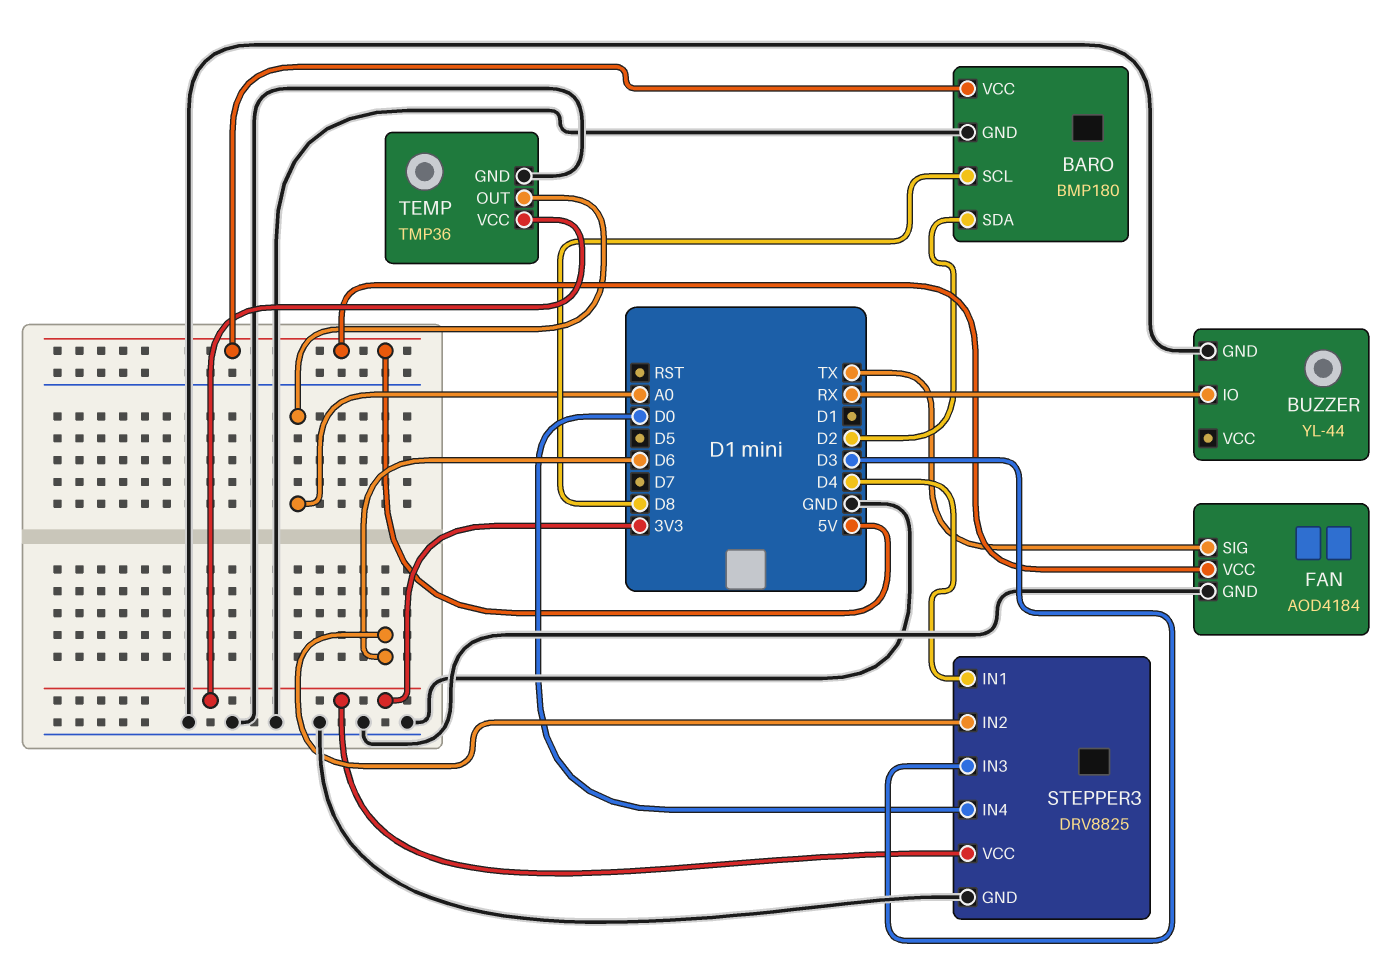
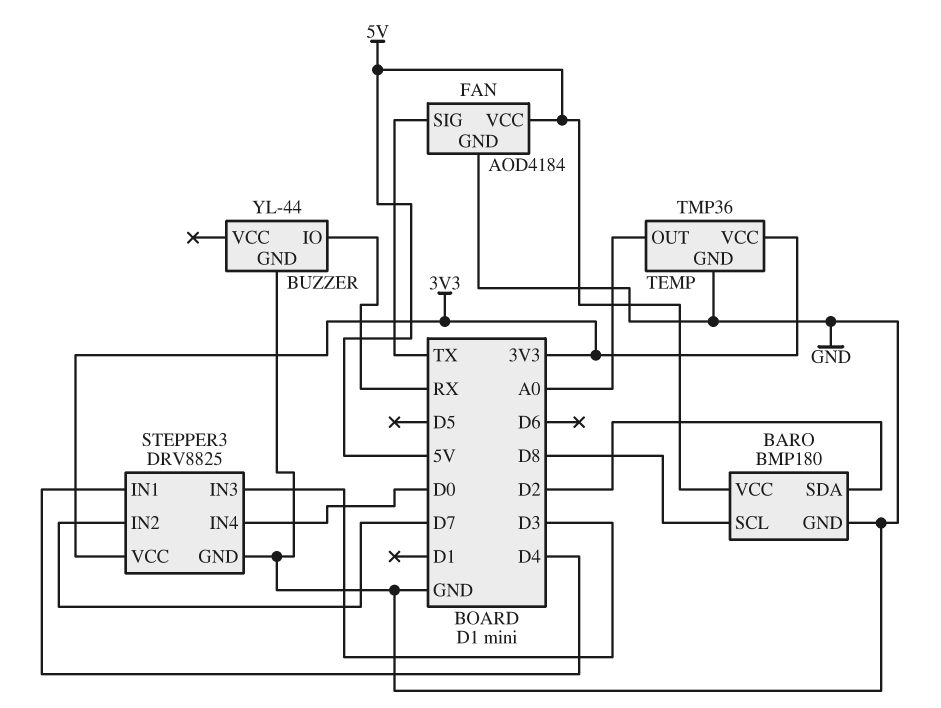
STEPPER3 pin IN2: D6 -> D7

